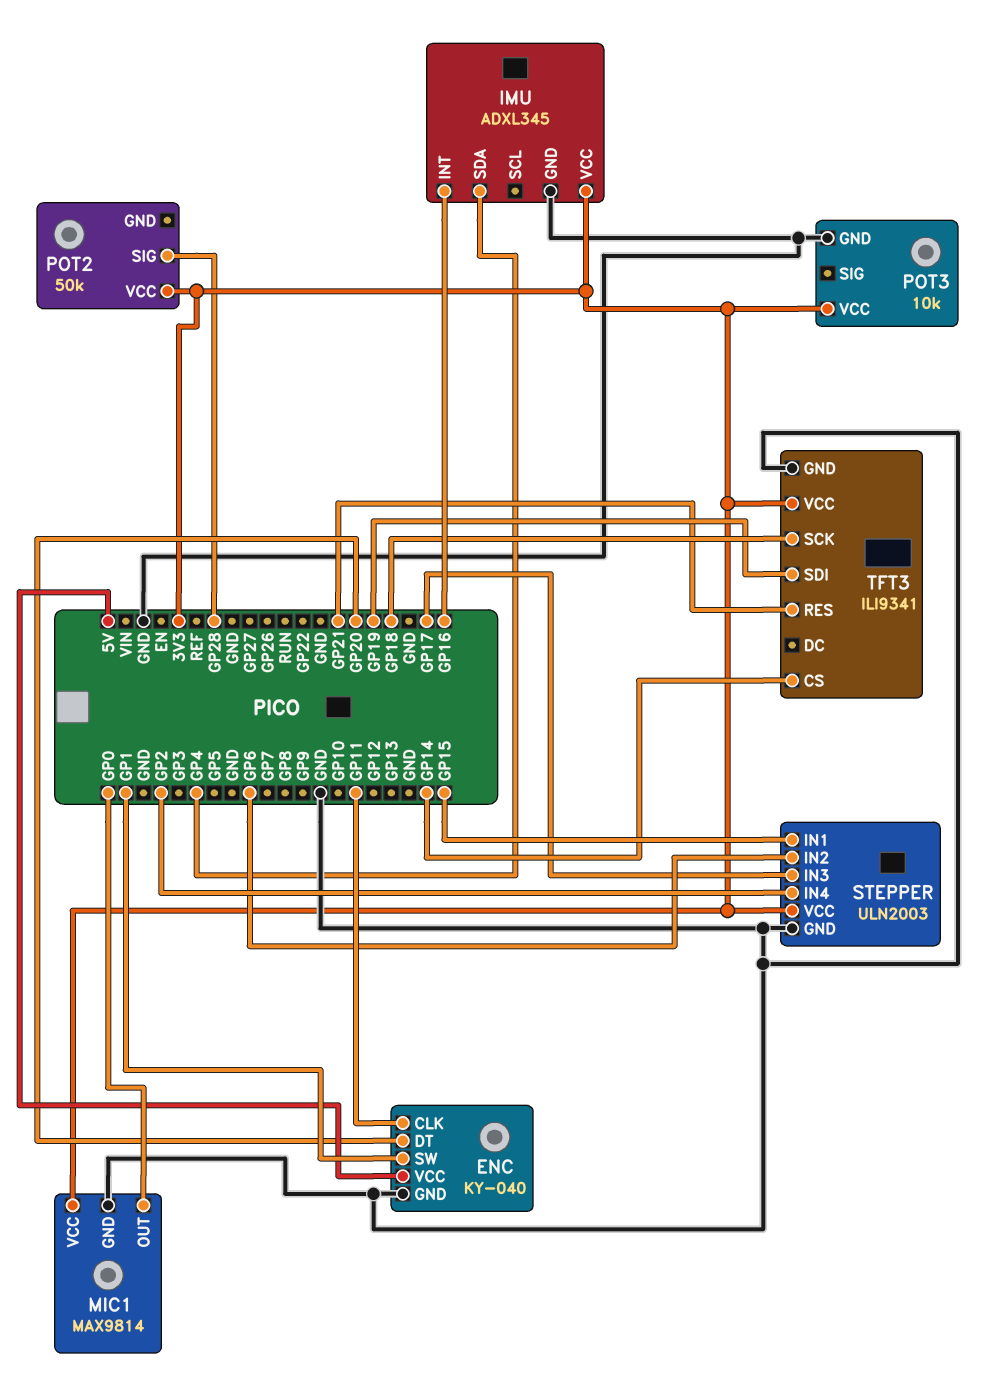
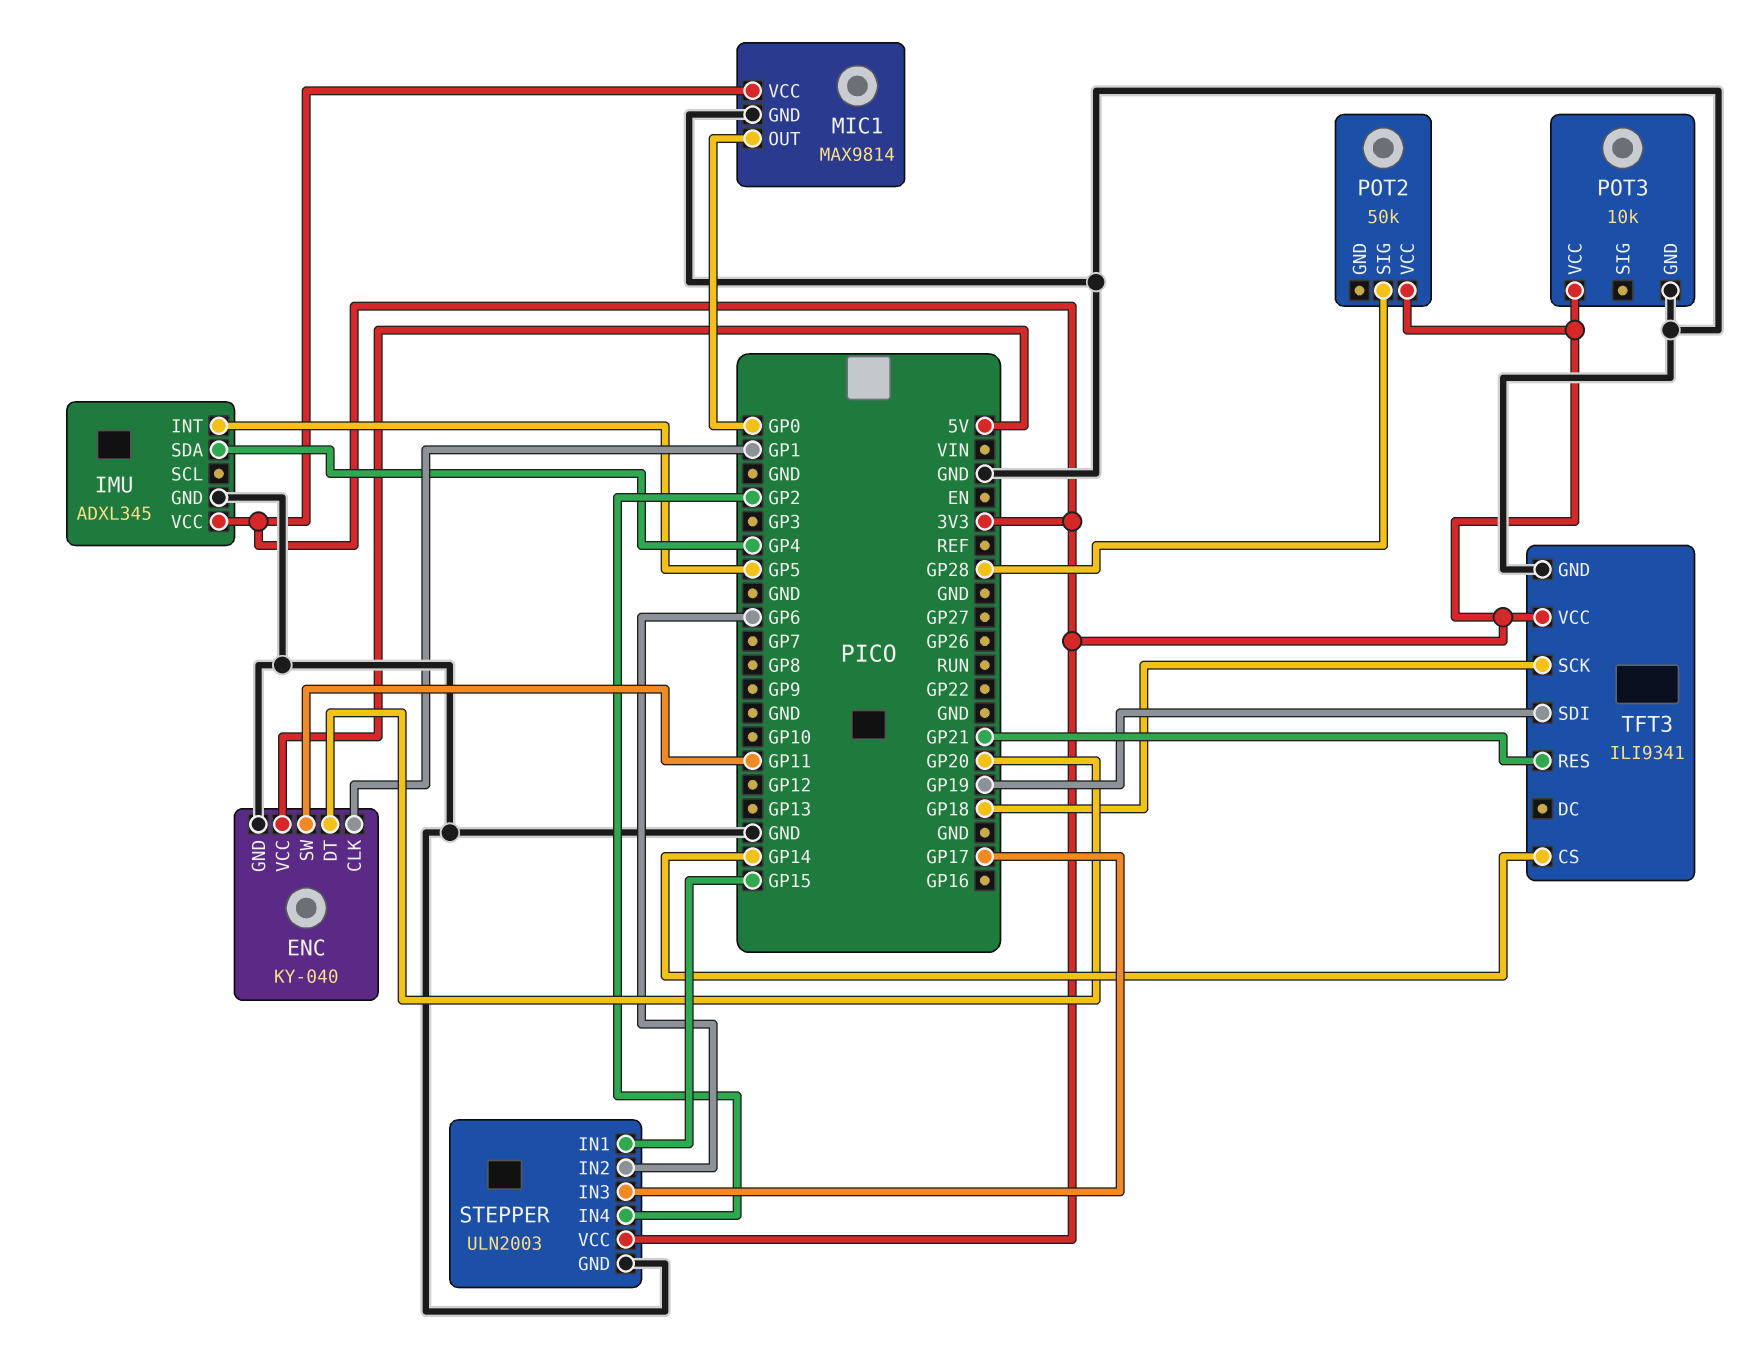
ENC pin CLK: GP11 -> GP1
ENC pin SW: GP1 -> GP11
IMU pin INT: GP16 -> GP5

